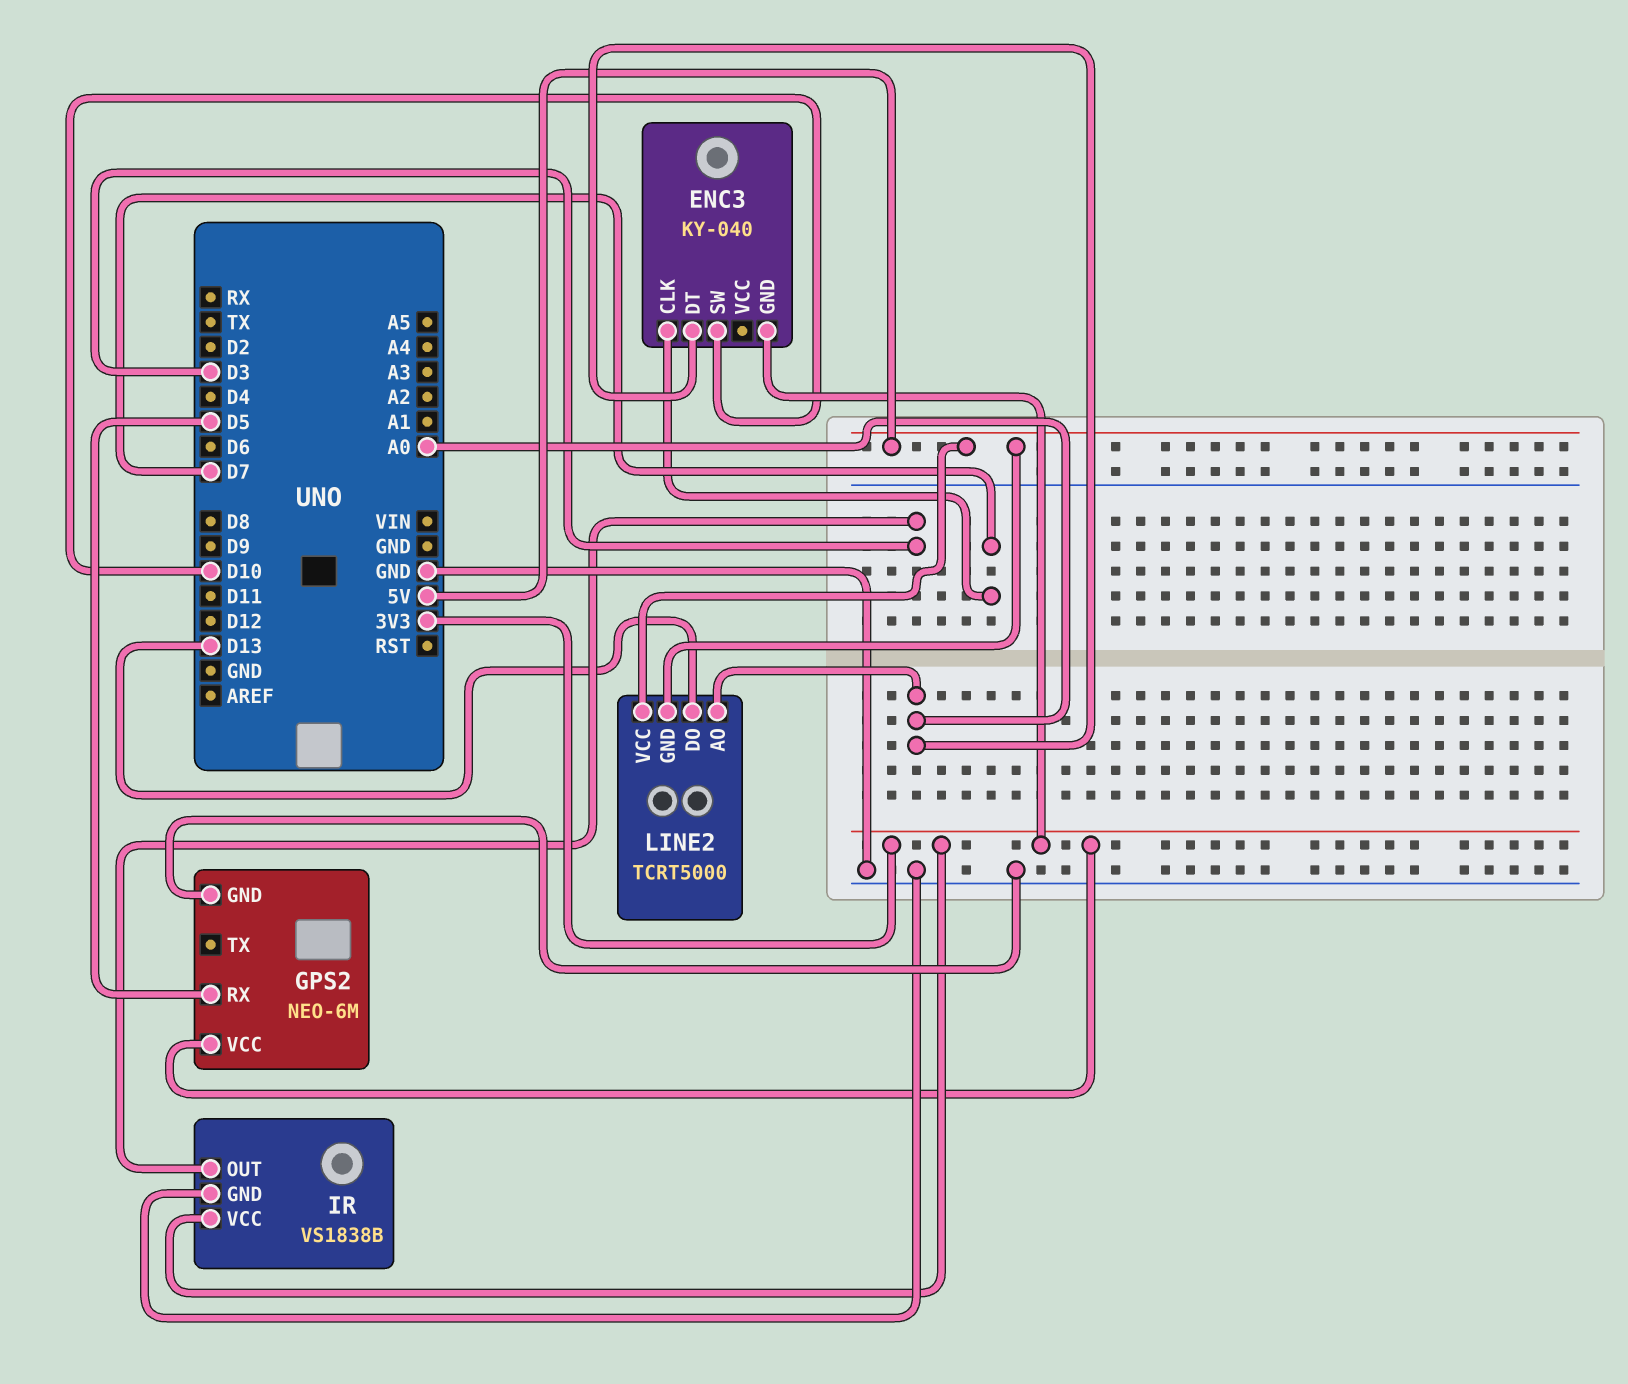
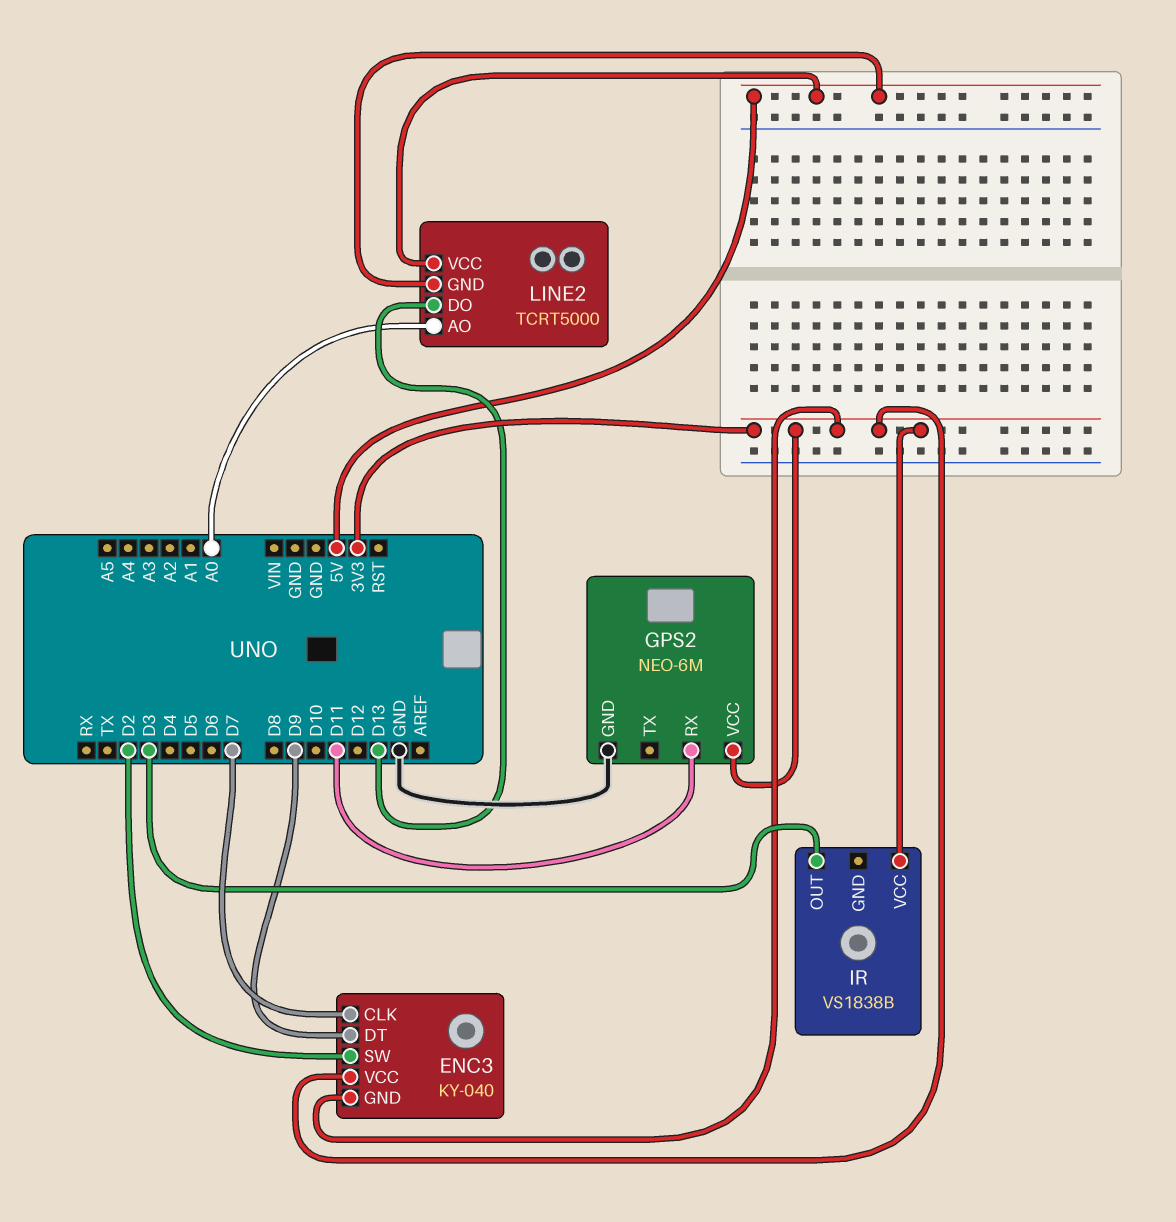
ENC3 pin DT: A0 -> D9
ENC3 pin SW: D10 -> D2
ENC3 pin VCC: none -> 3V3
GPS2 pin RX: D5 -> D11
IR pin GND: GND -> none

